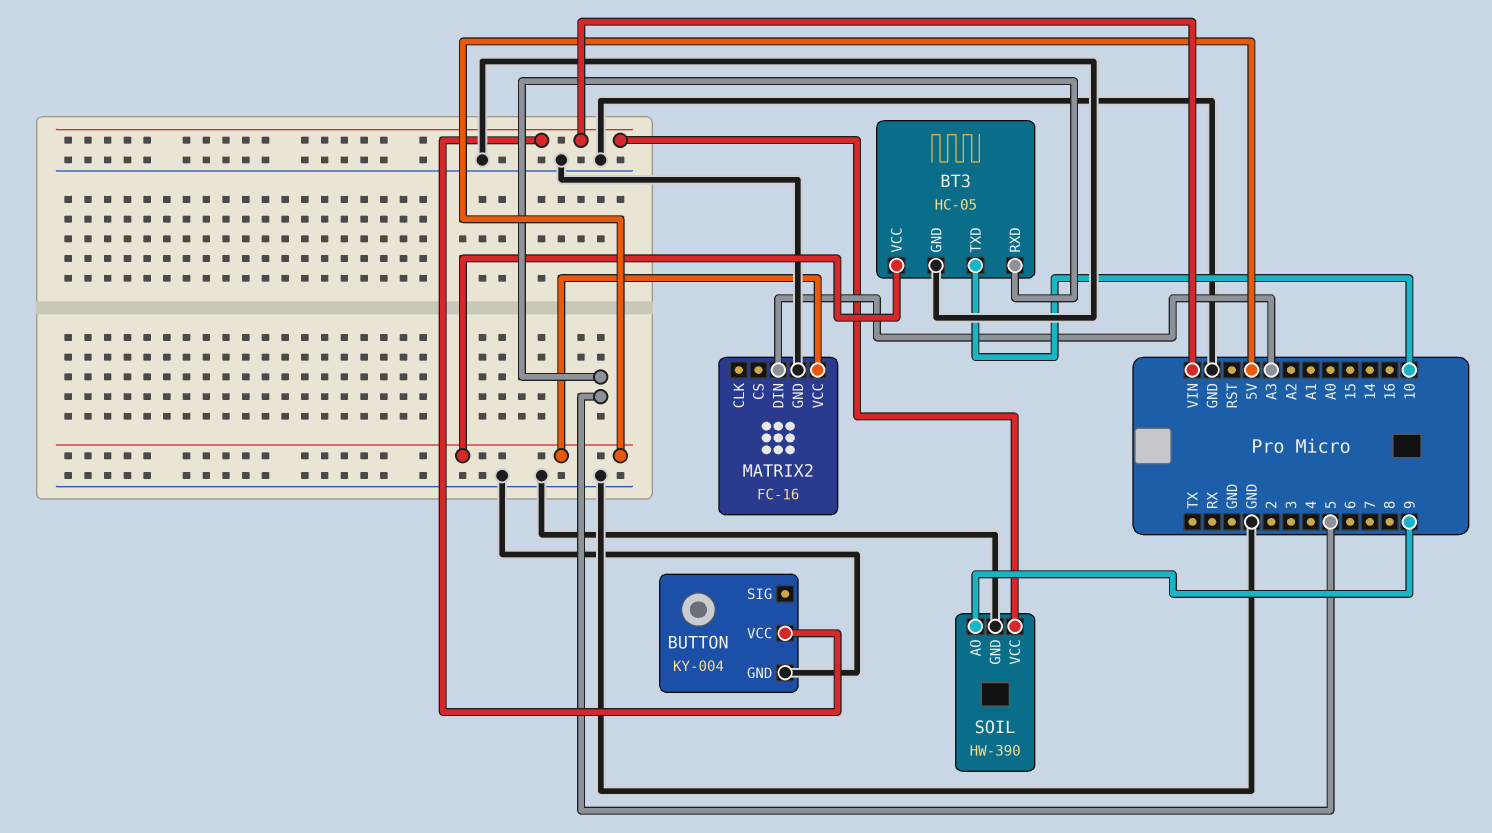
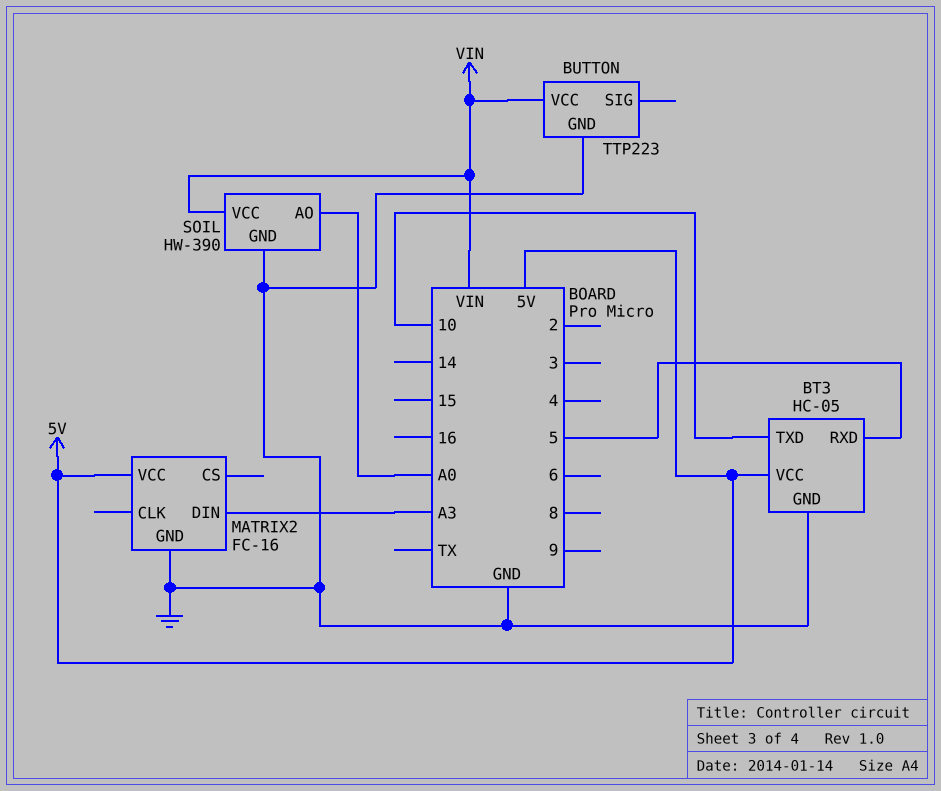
BUTTON: KY-004 -> TTP223
SOIL pin AO: 9 -> A0

